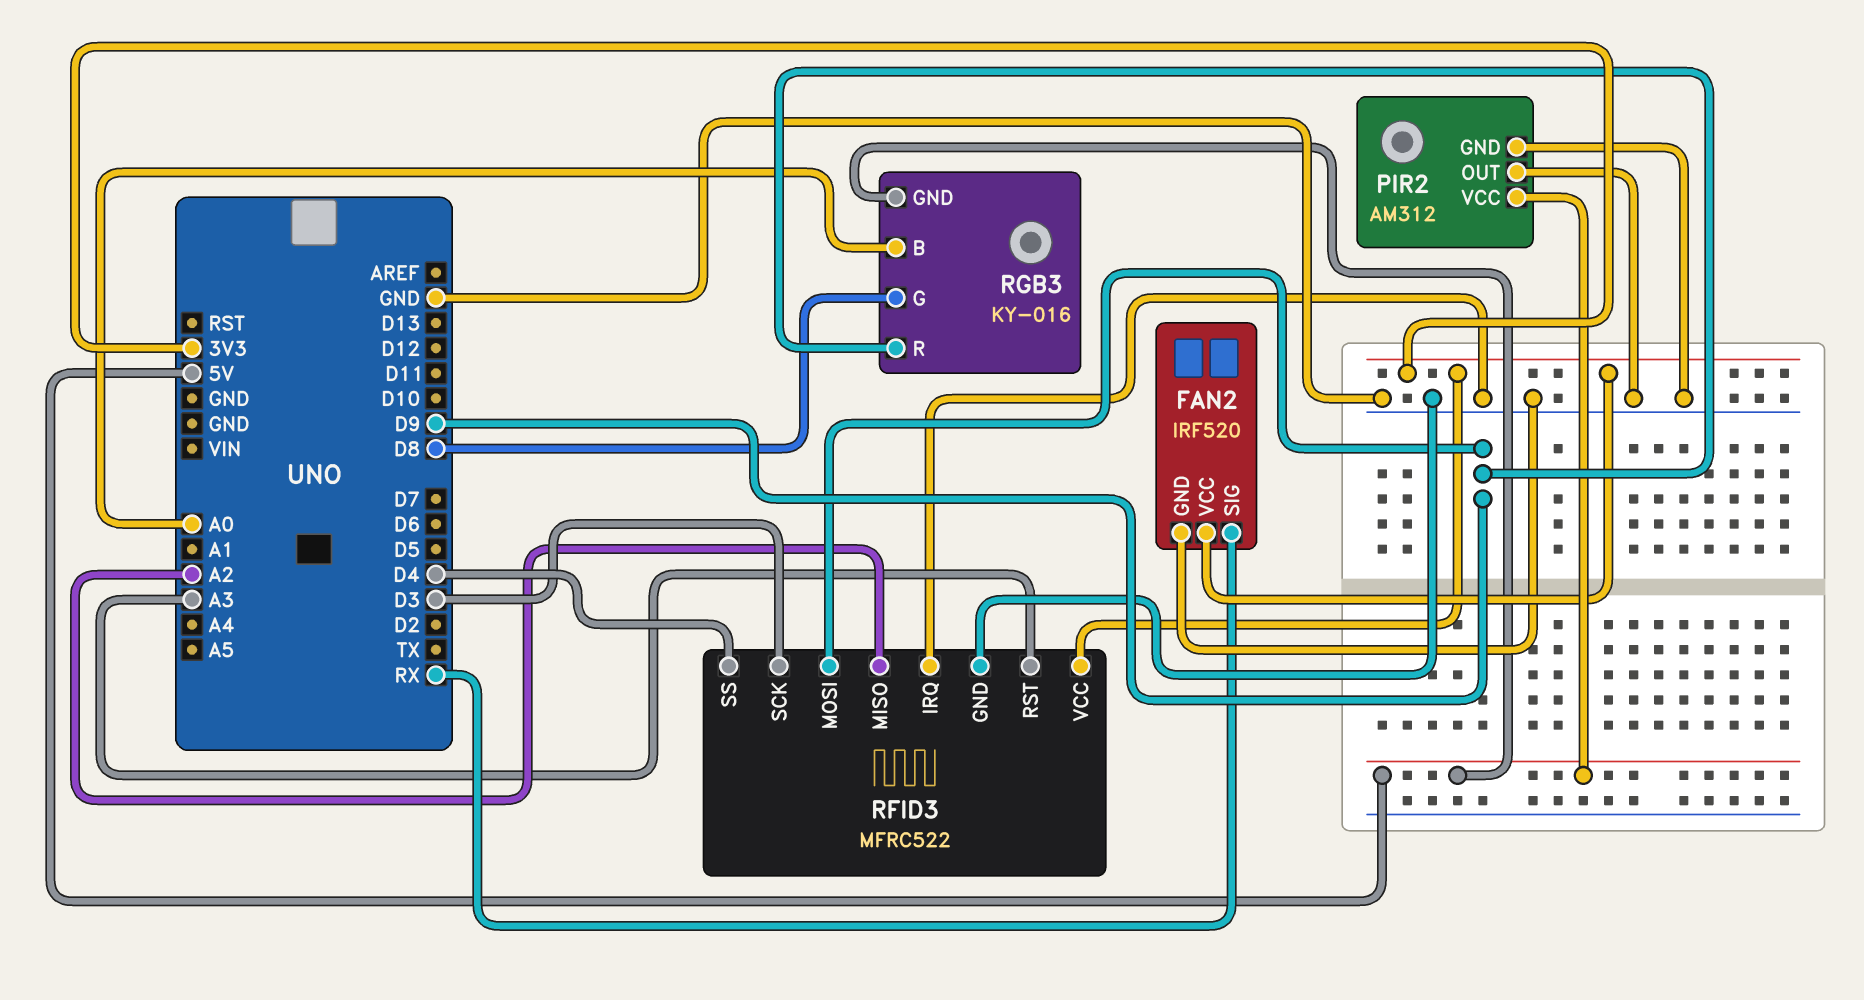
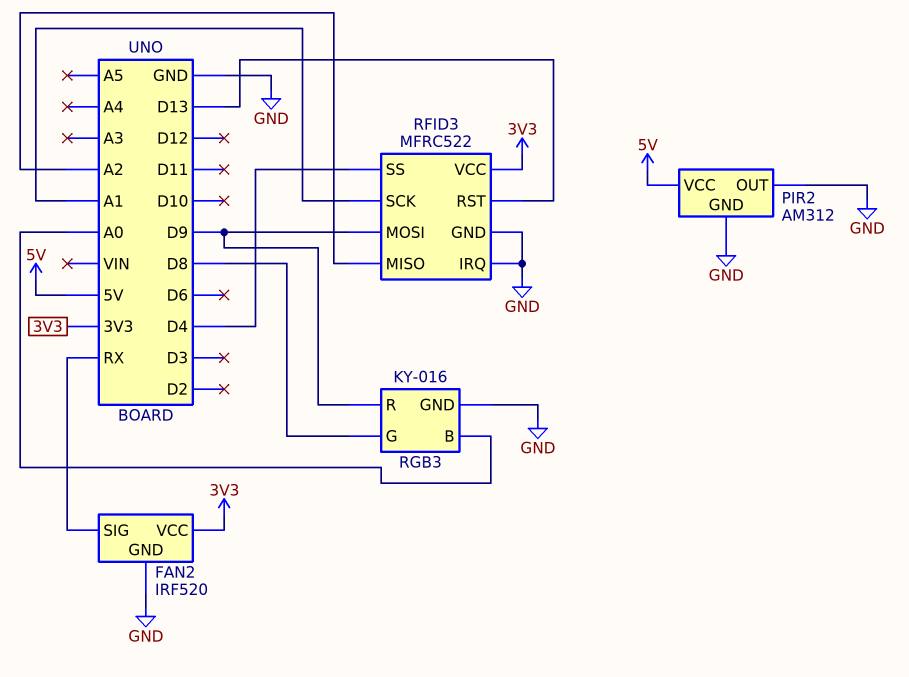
RFID3 pin RST: A3 -> D13
RFID3 pin SCK: D3 -> A1
RGB3 pin GND: 5V -> GND

